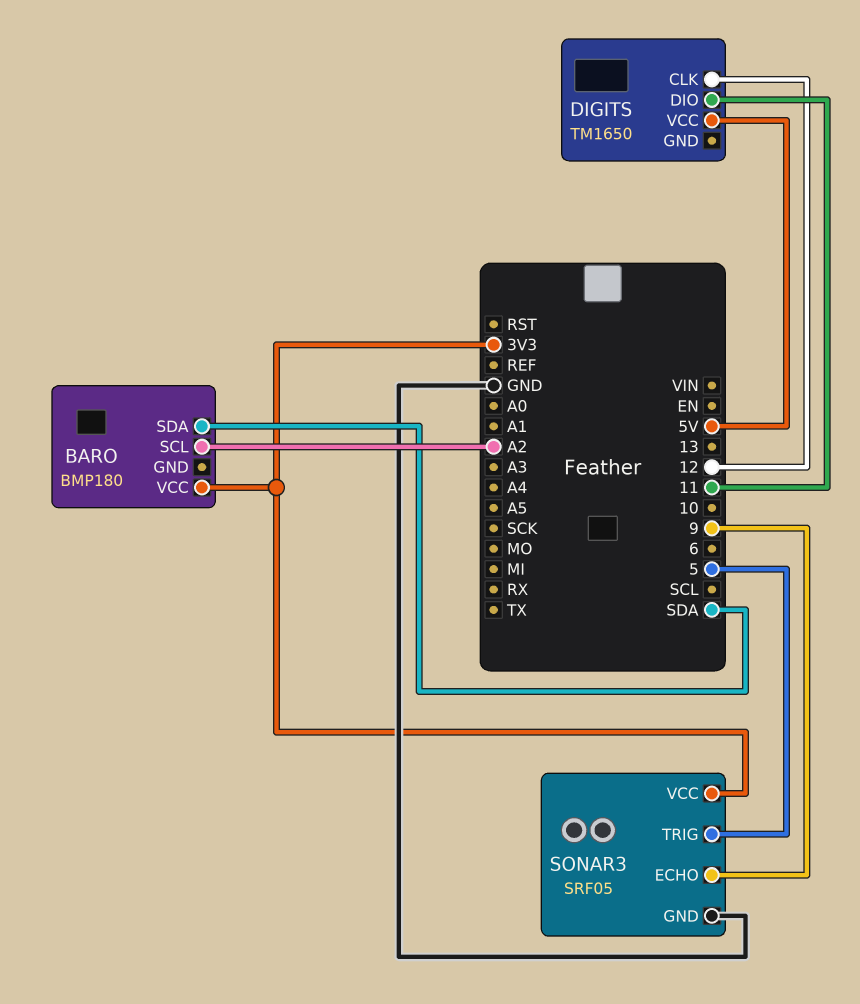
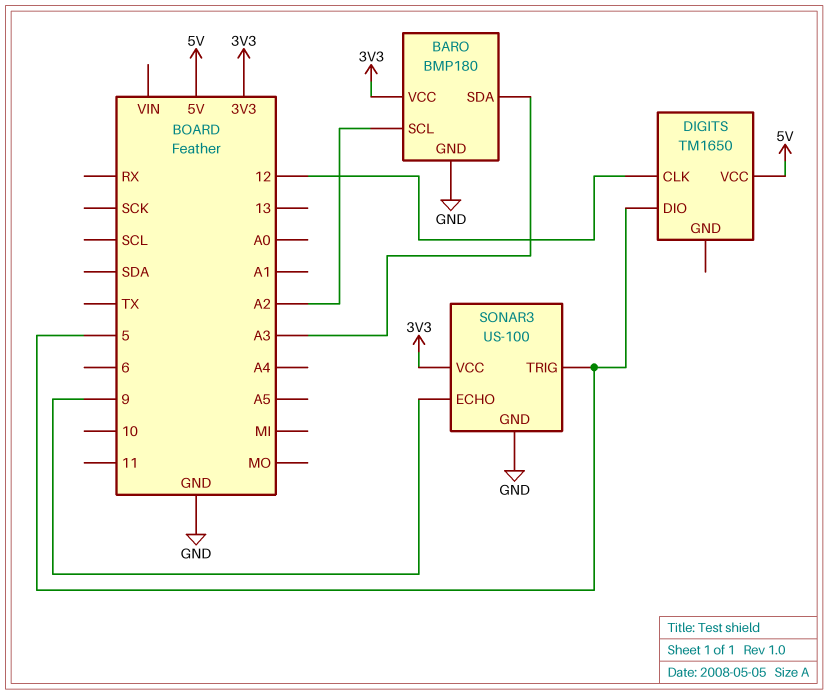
BARO pin GND: none -> GND
BARO pin SDA: SDA -> A3
DIGITS pin DIO: 11 -> 5
SONAR3: SRF05 -> US-100

